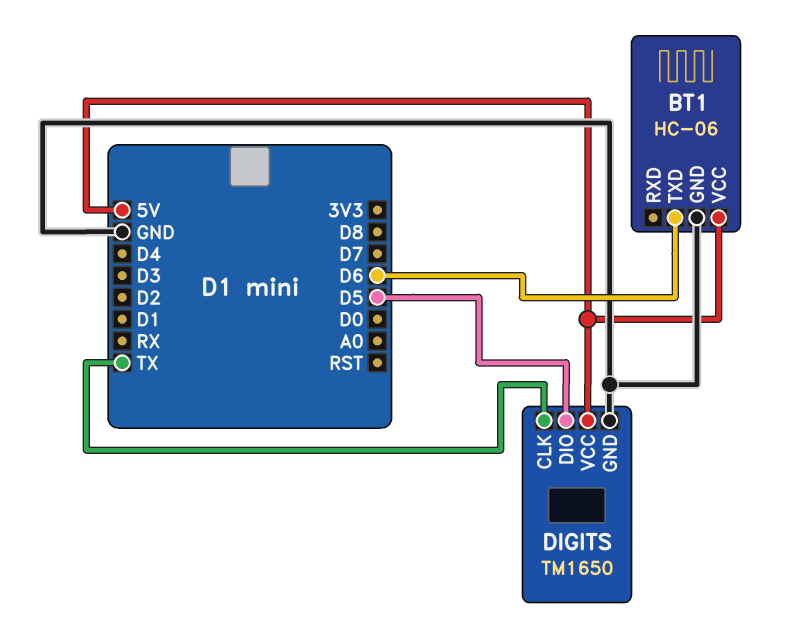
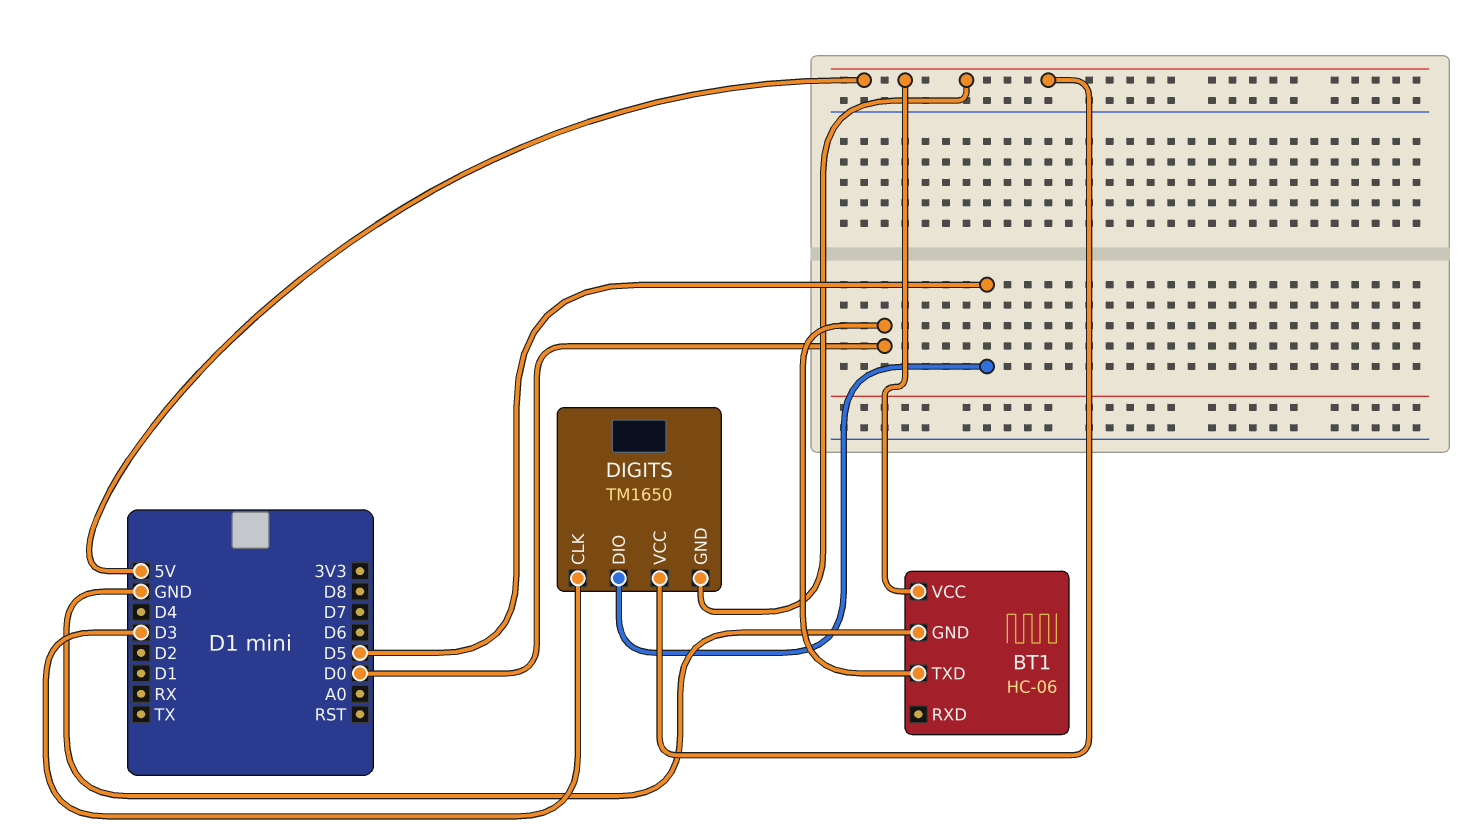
BT1 pin TXD: D6 -> D0
DIGITS pin CLK: TX -> D3
DIGITS pin GND: GND -> 5V

